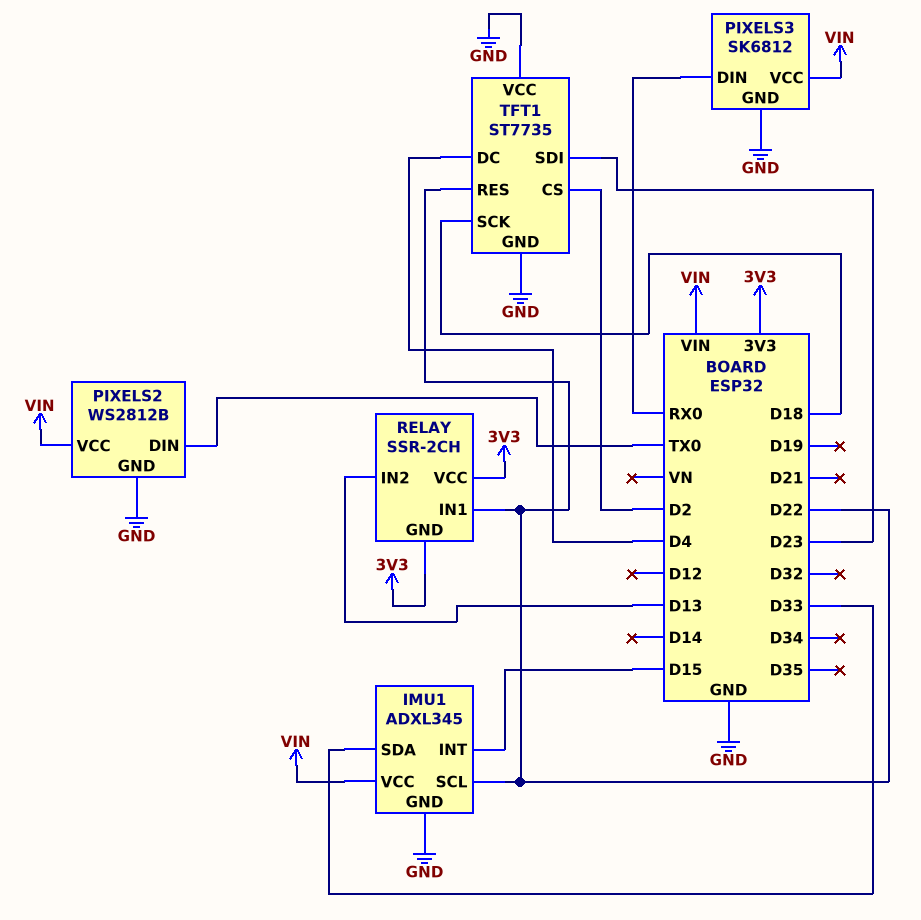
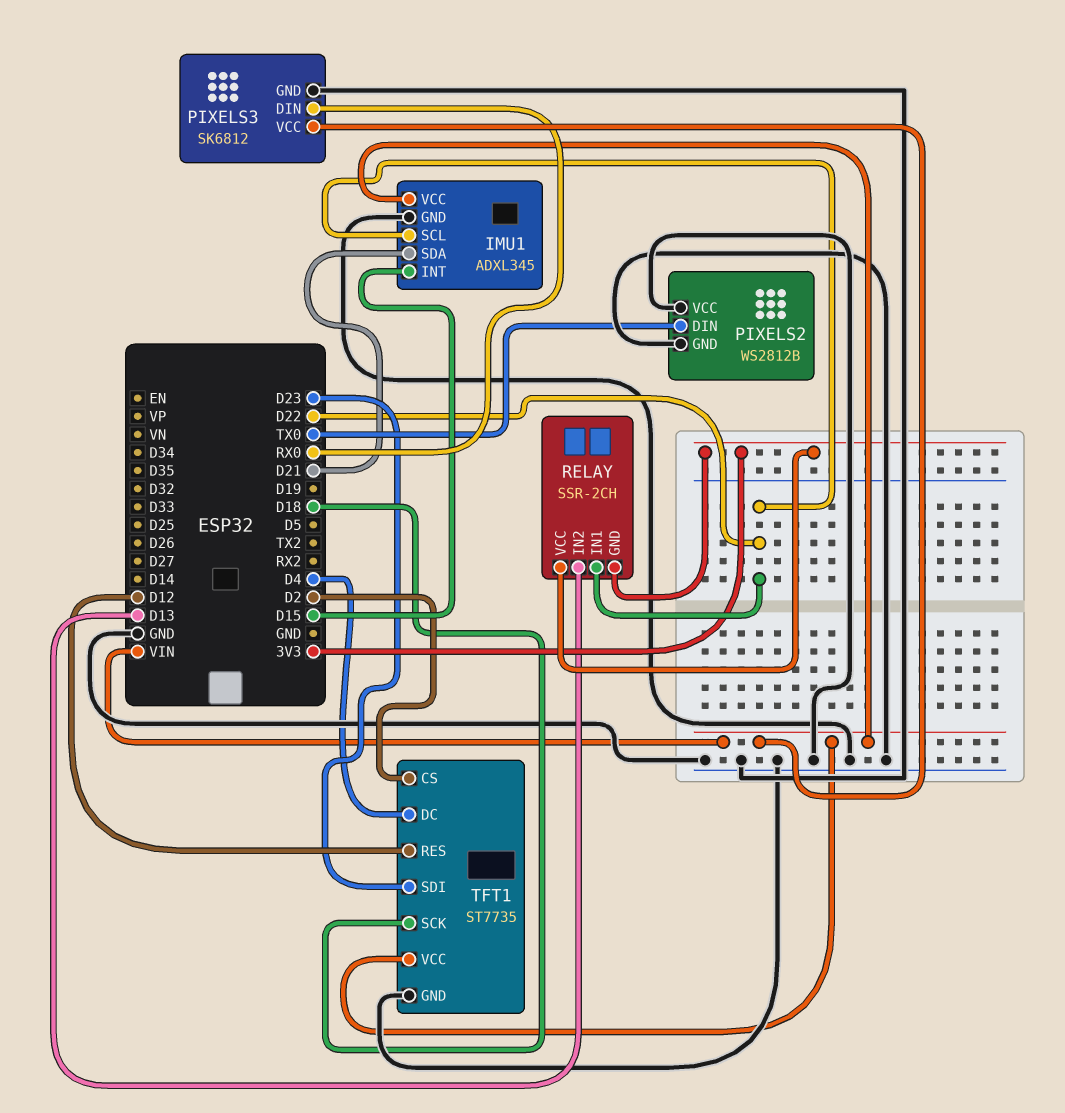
IMU1 pin SDA: D33 -> D21
PIXELS2 pin VCC: VIN -> GND
TFT1 pin RES: D22 -> D12
TFT1 pin VCC: GND -> VIN

